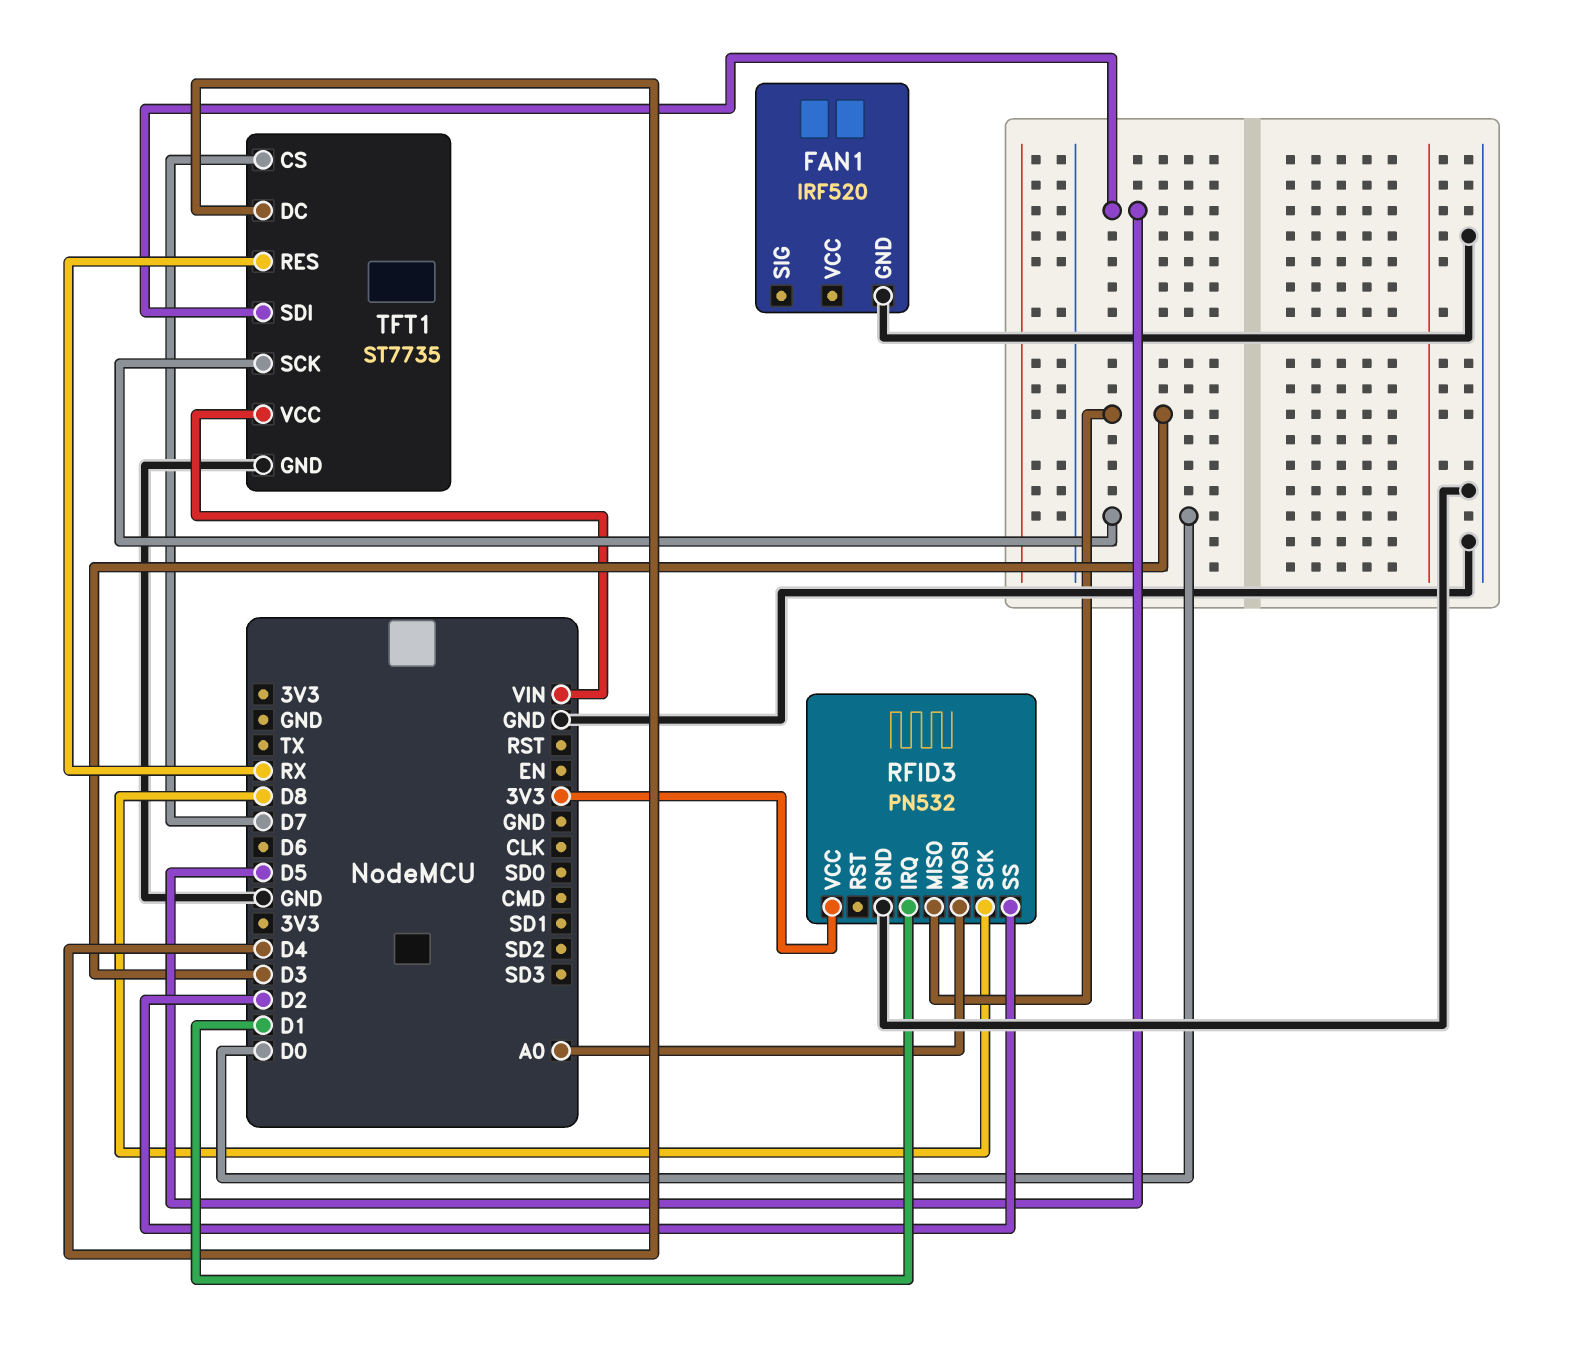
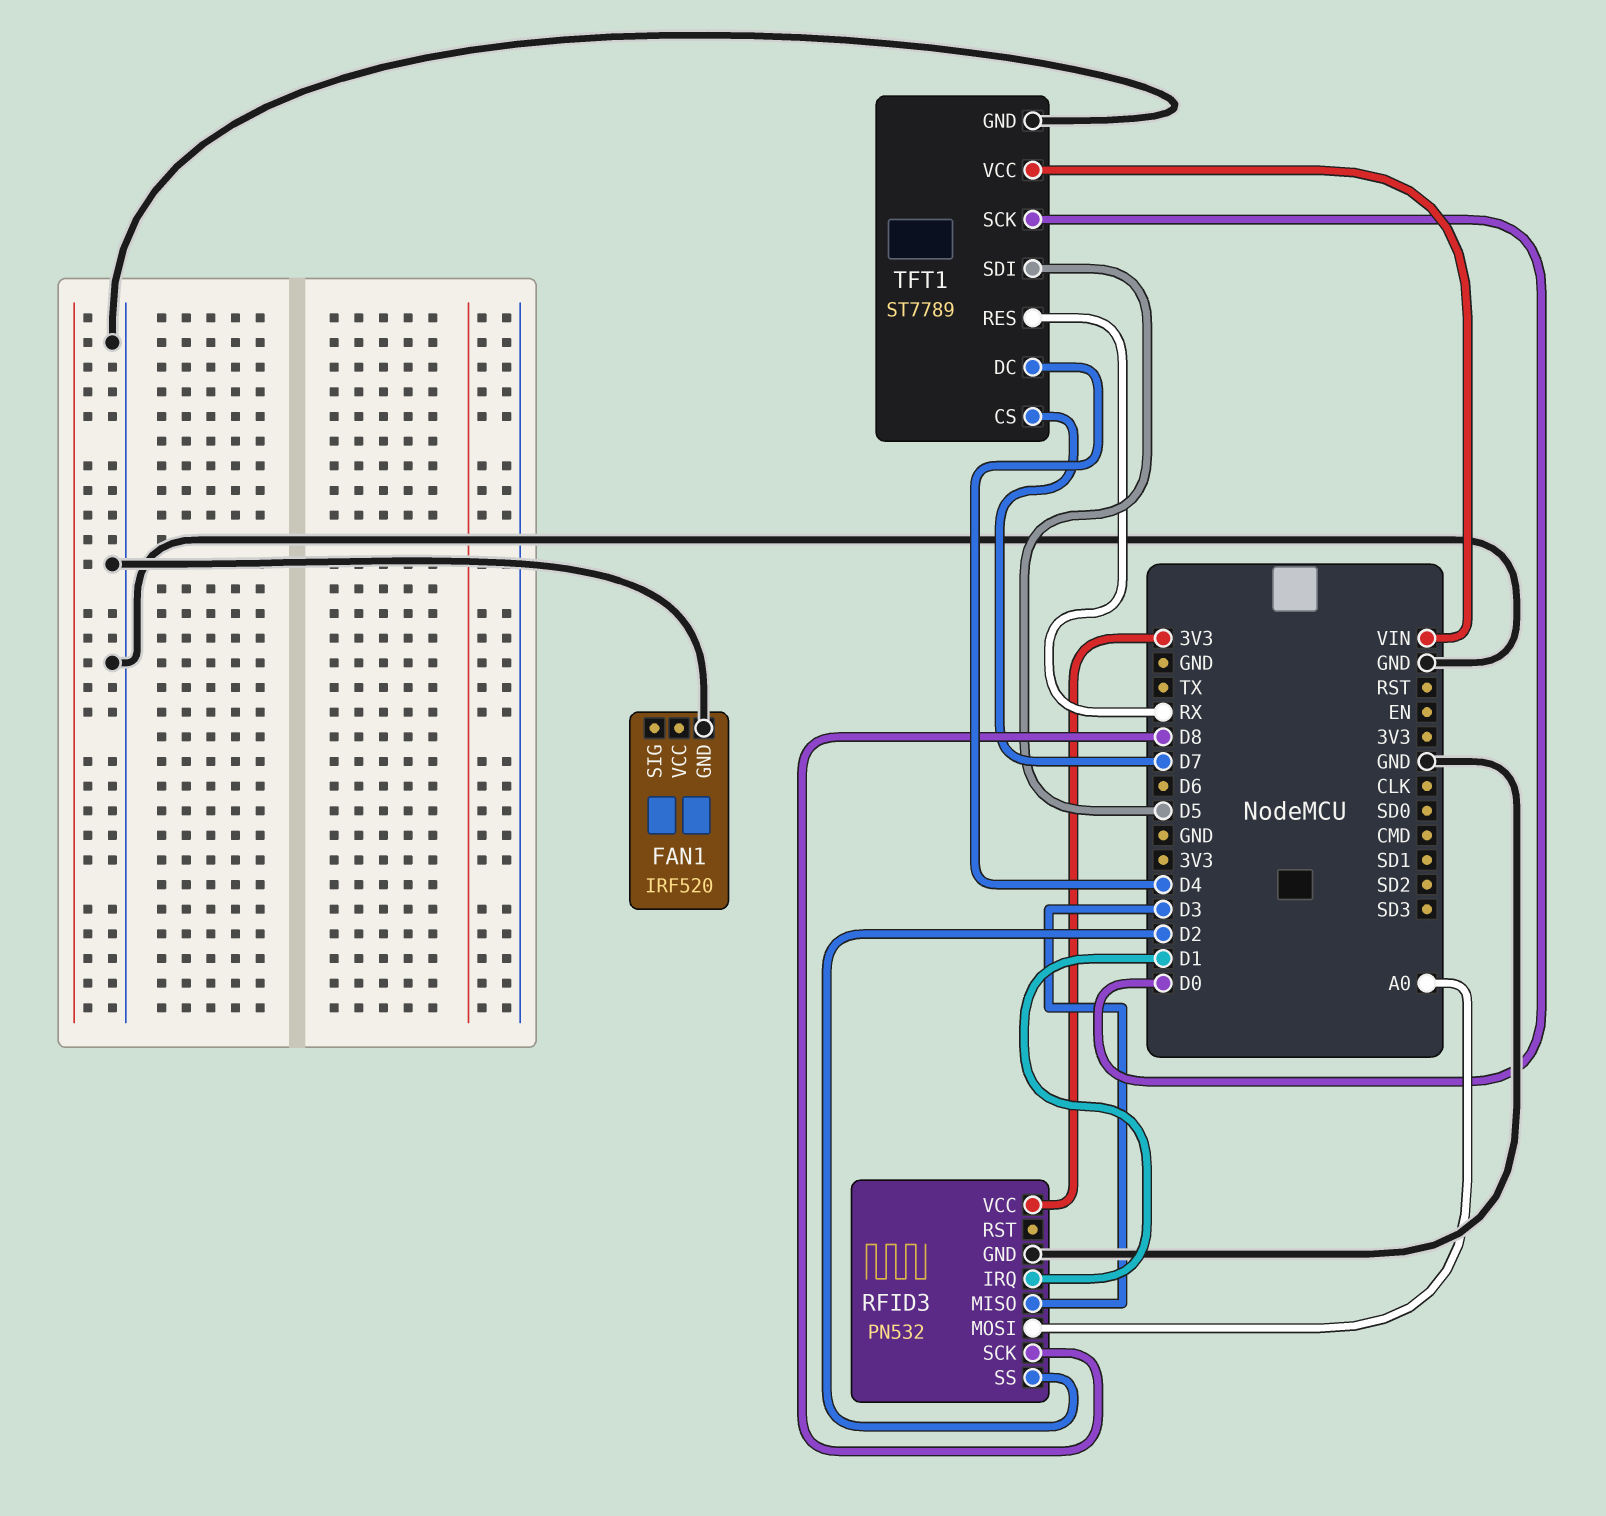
TFT1: ST7735 -> ST7789

